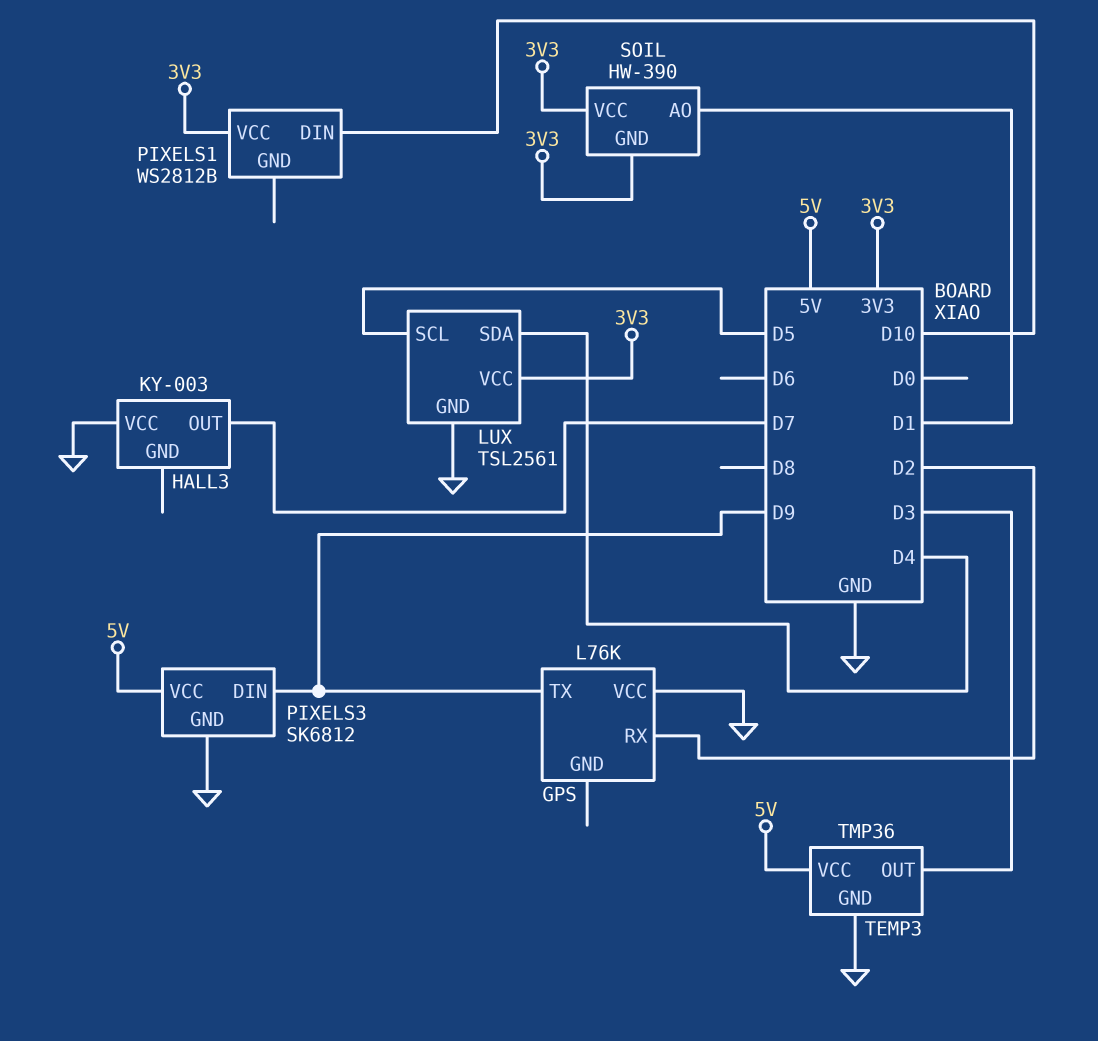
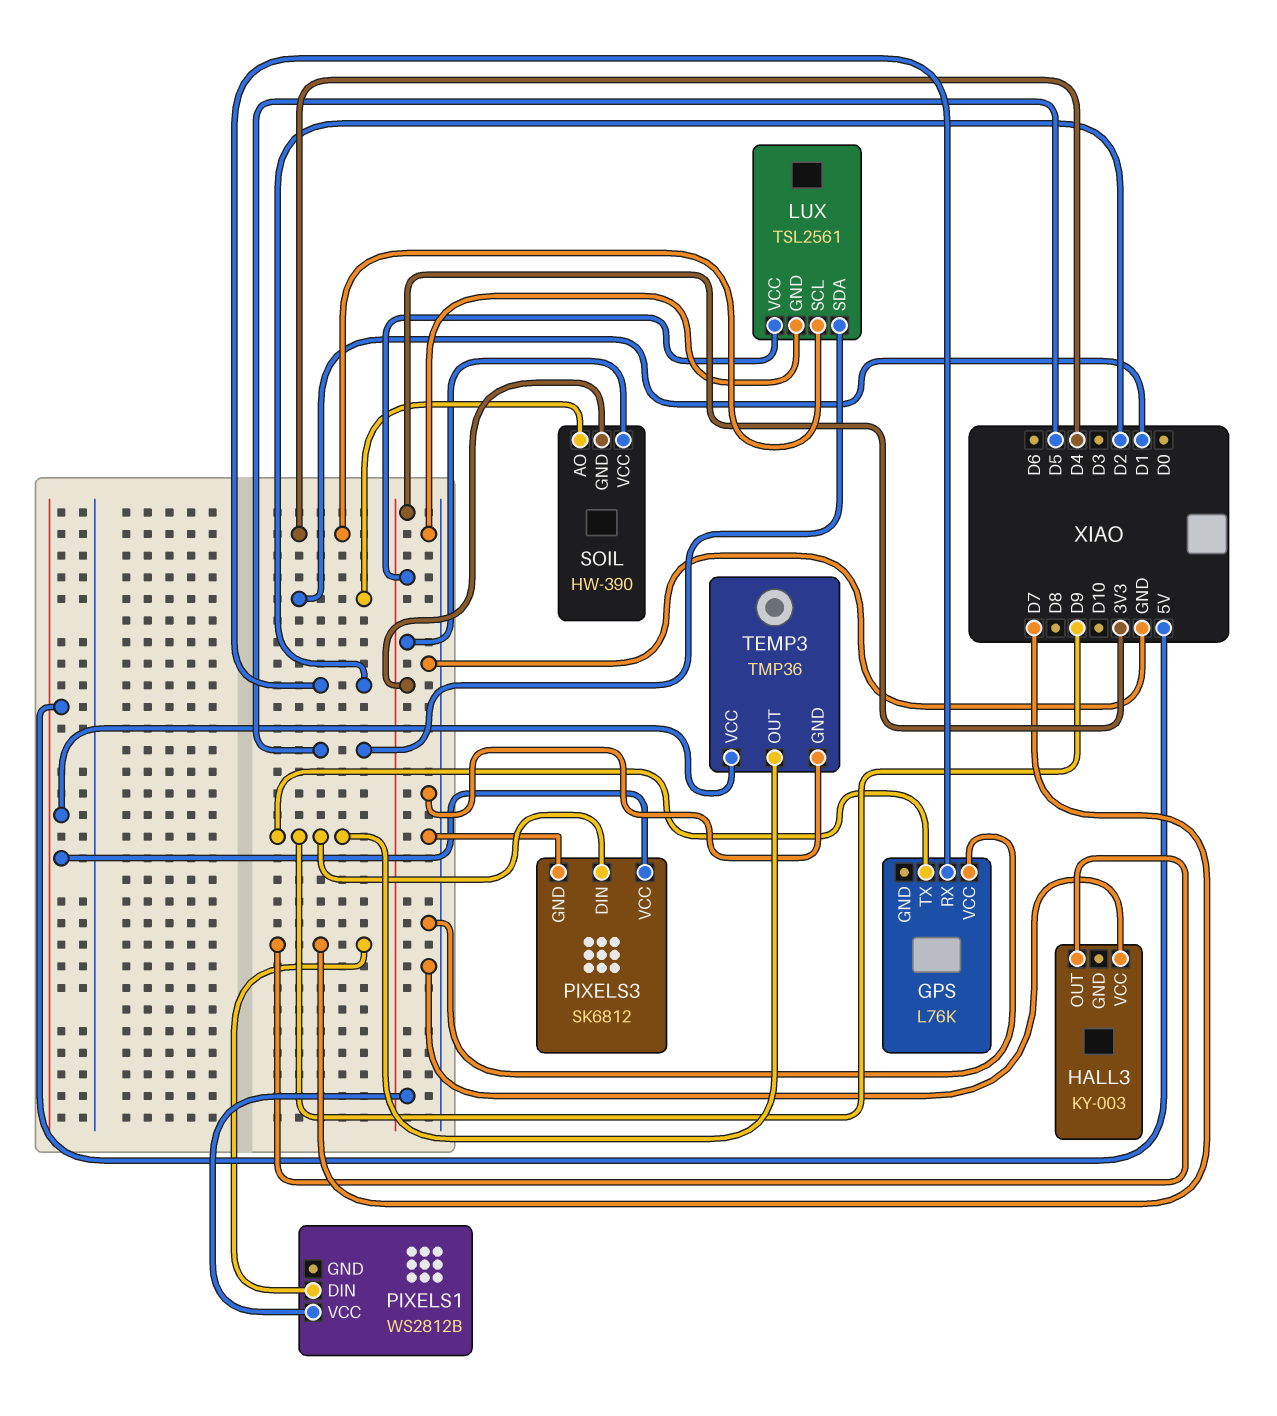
LUX pin SCL: D5 -> D4
LUX pin SDA: D4 -> D5
PIXELS1 pin DIN: D10 -> D7
TEMP3 pin OUT: D3 -> D9

